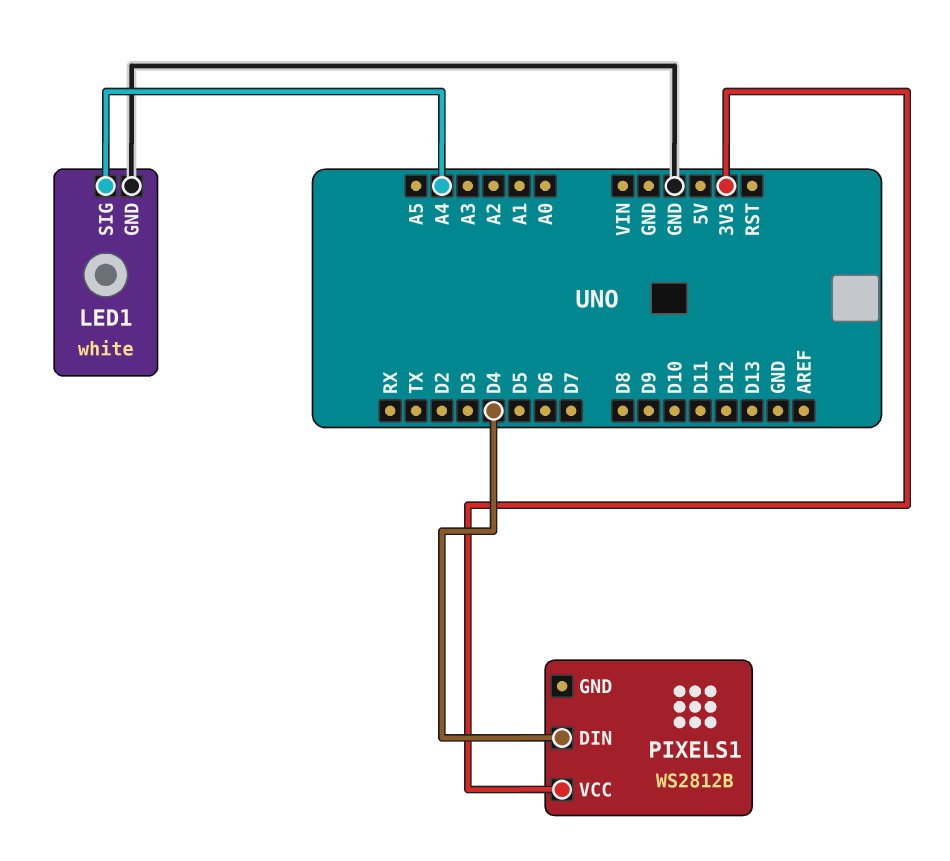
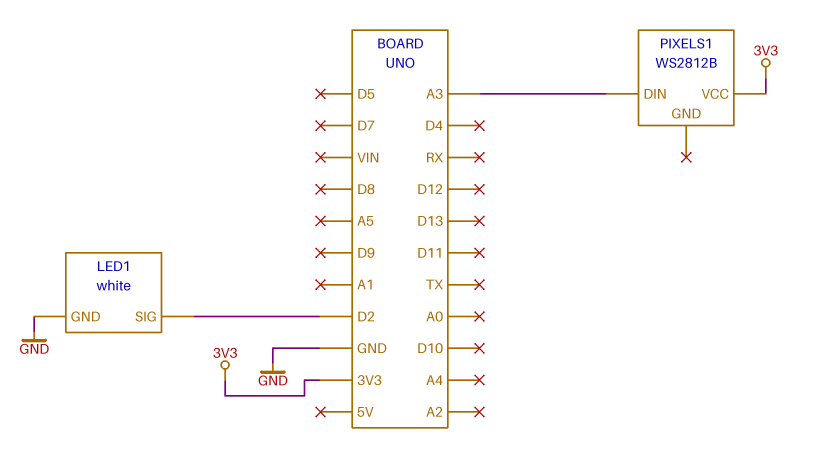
LED1 pin SIG: A4 -> D2
PIXELS1 pin DIN: D4 -> A3

